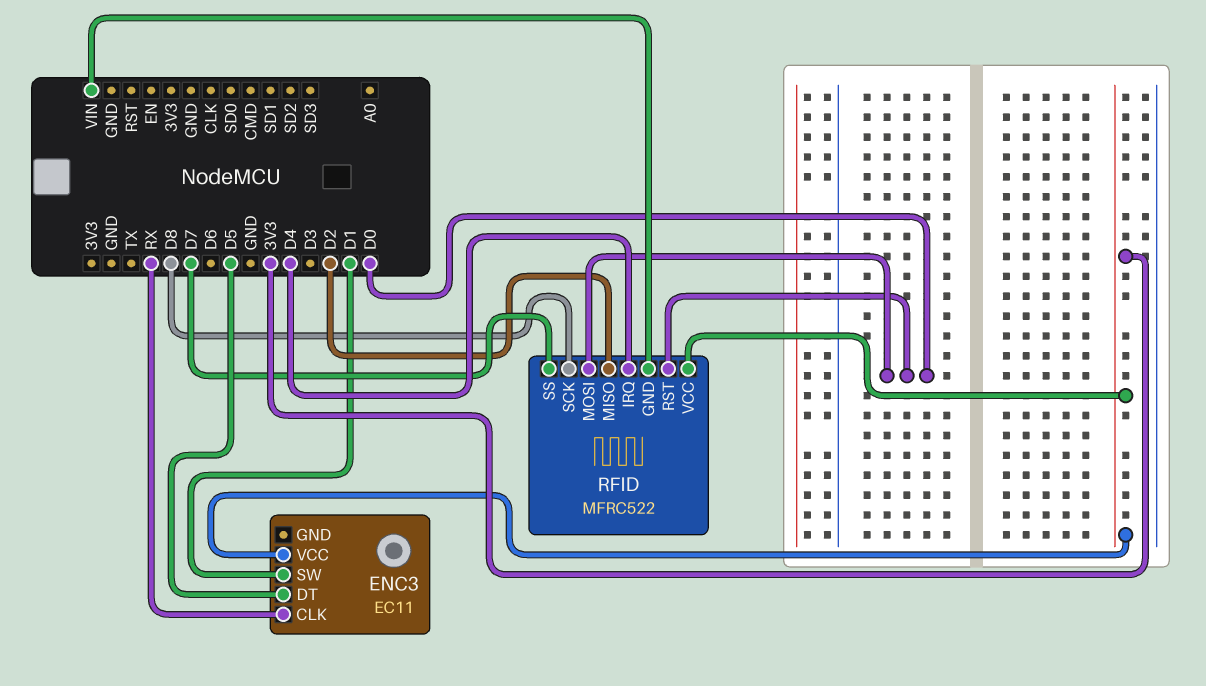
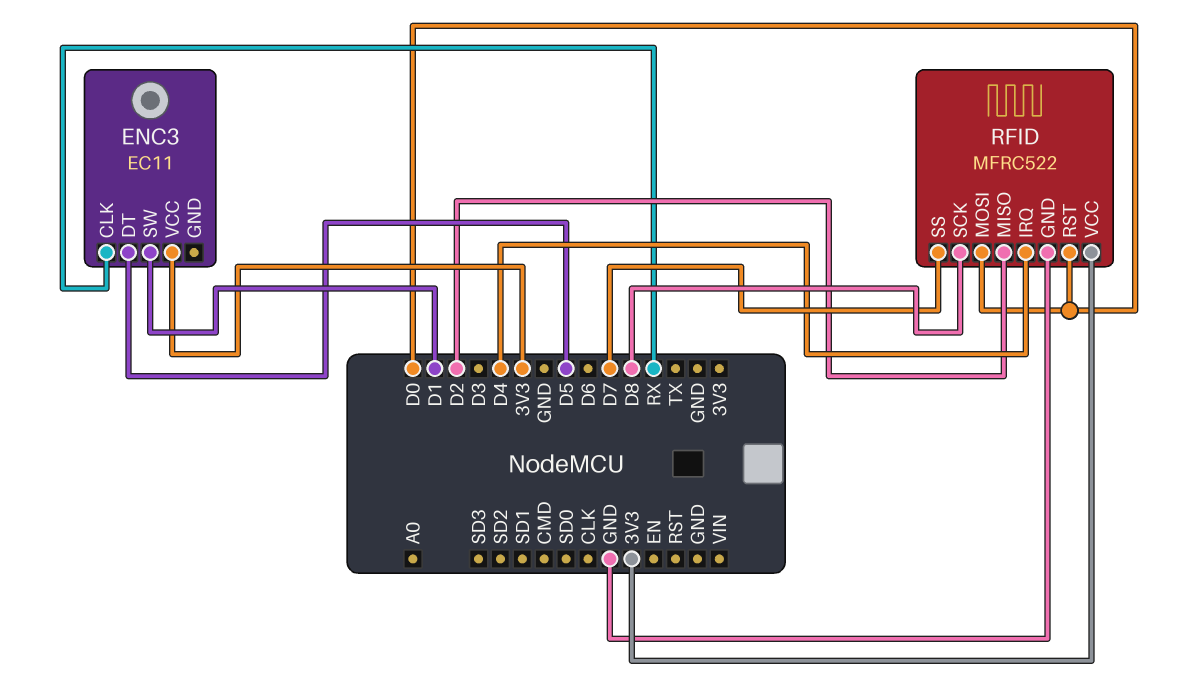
RFID pin GND: VIN -> GND

